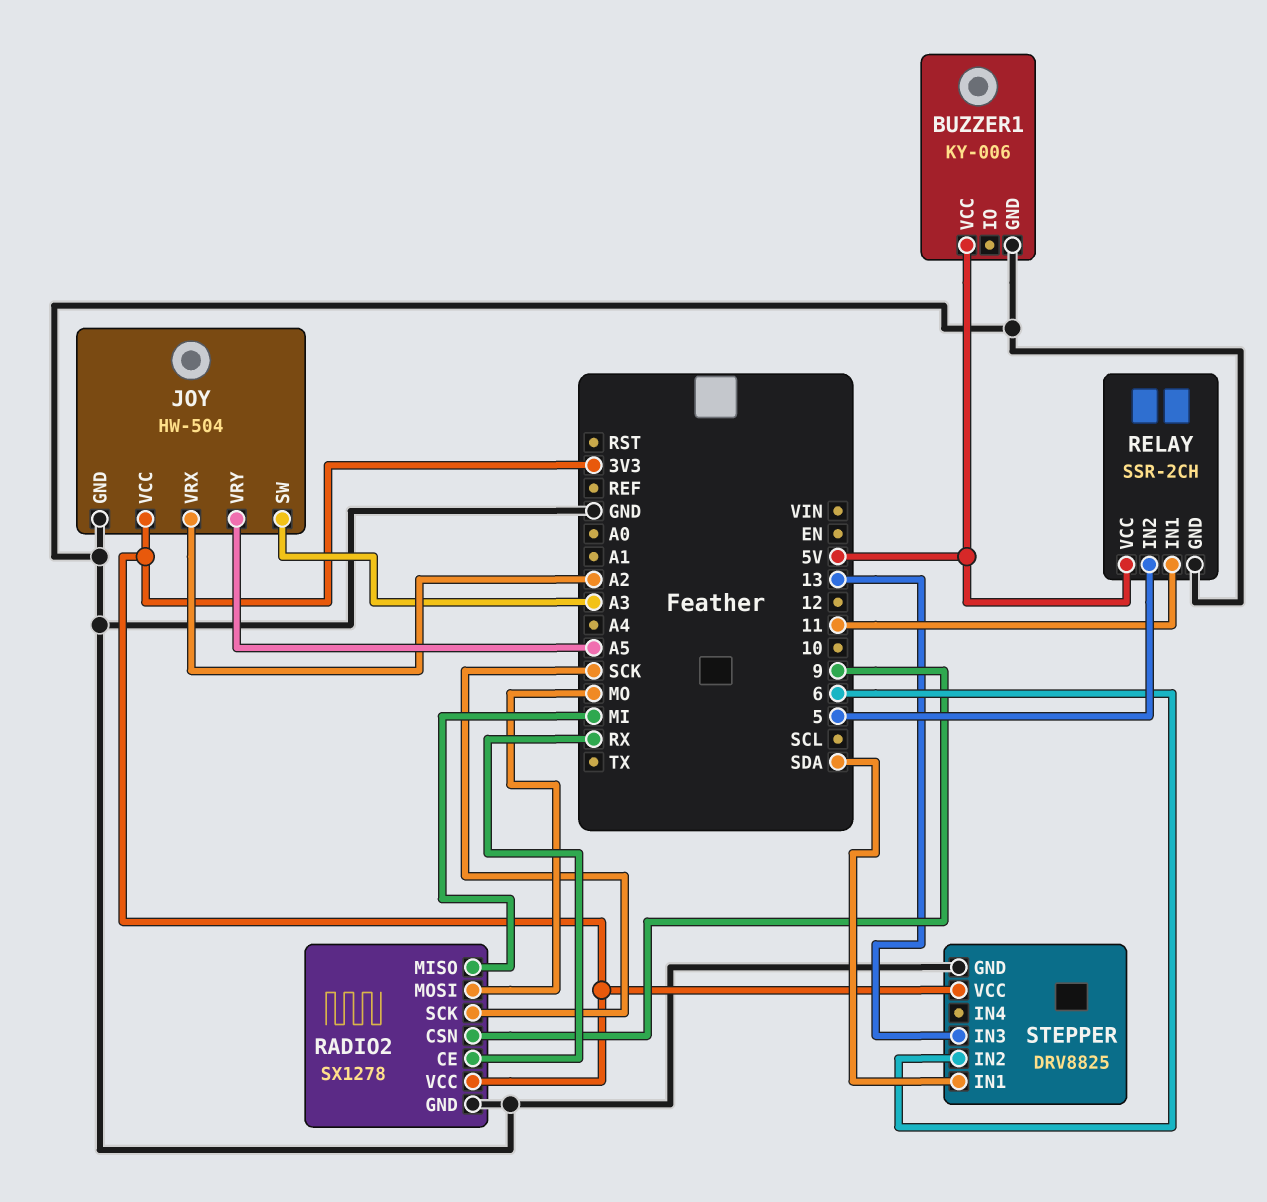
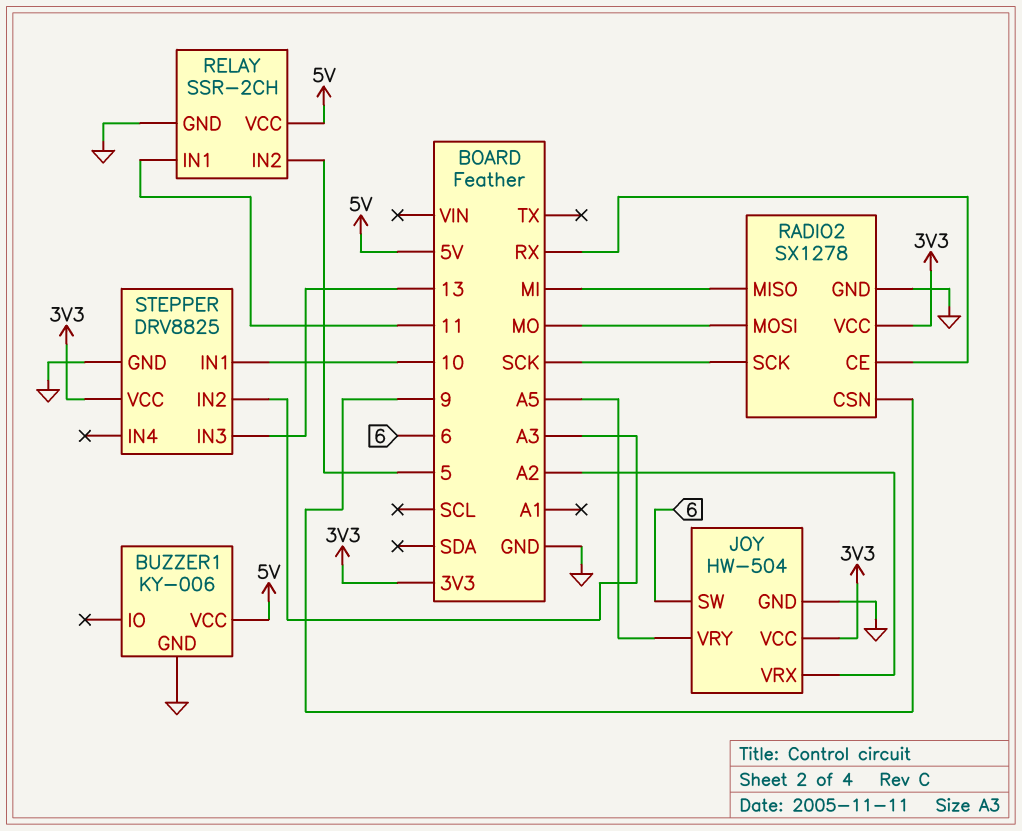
JOY pin SW: A3 -> 6
STEPPER pin IN1: SDA -> 10
STEPPER pin IN2: 6 -> A3

